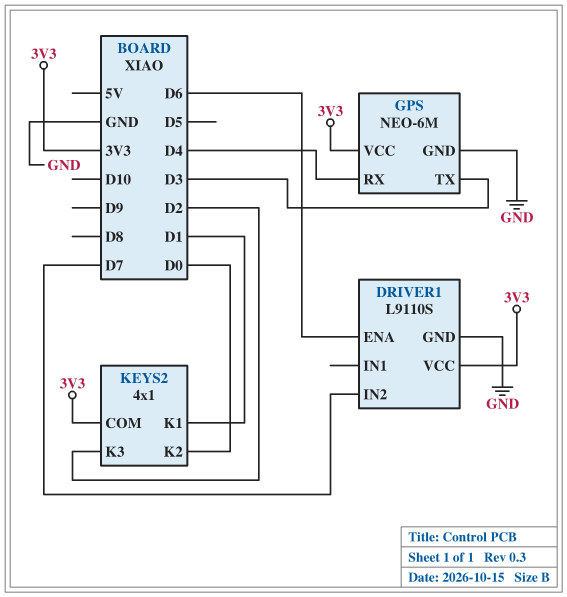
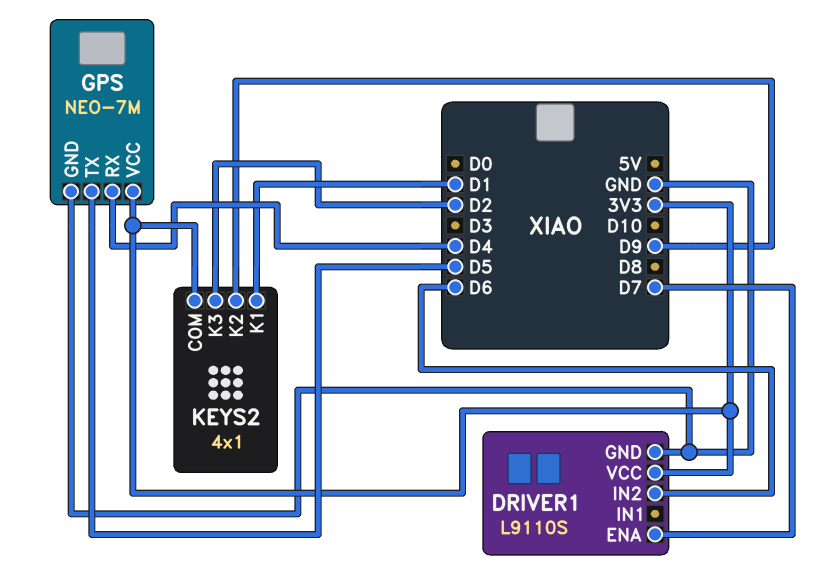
DRIVER1 pin ENA: D6 -> D7
DRIVER1 pin IN2: D7 -> D6
GPS: NEO-6M -> NEO-7M
GPS pin TX: D3 -> D5
KEYS2 pin K2: D0 -> D9

